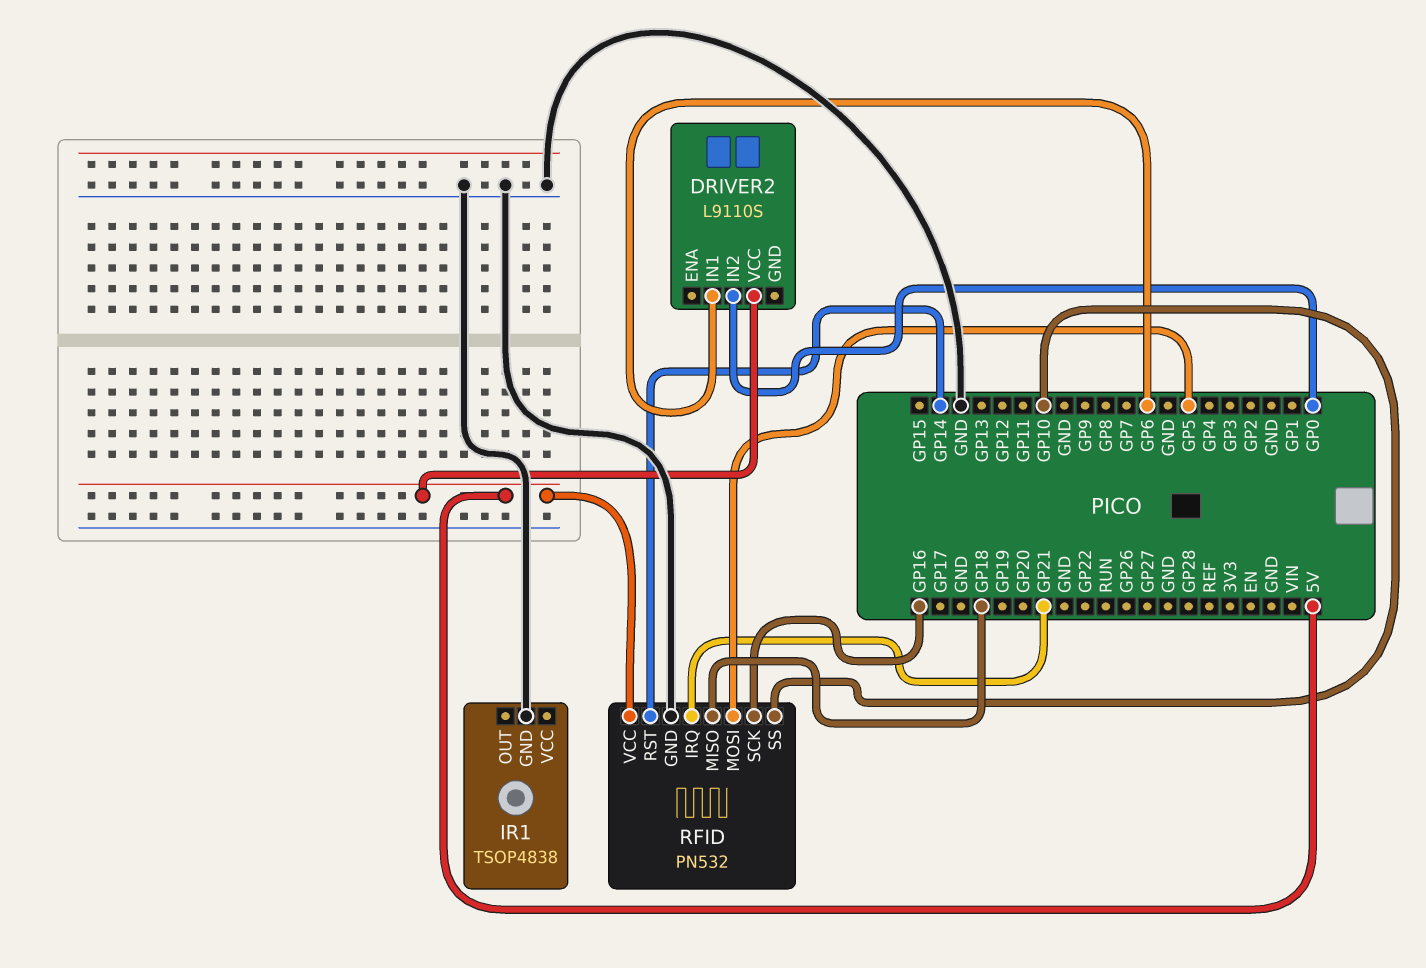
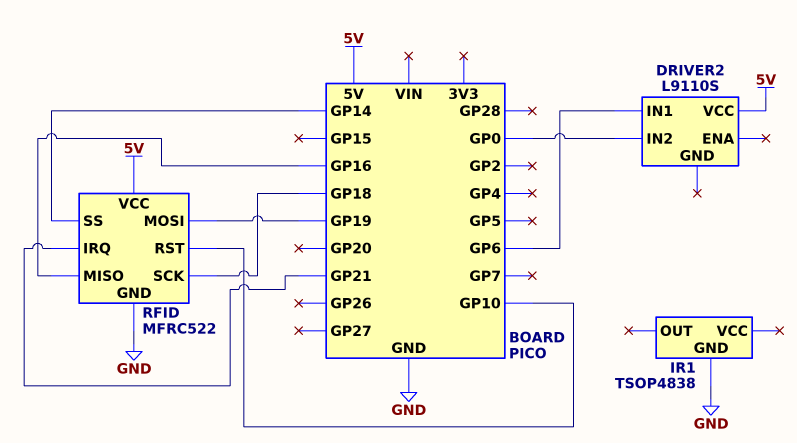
RFID: PN532 -> MFRC522
RFID pin MISO: GP18 -> GP16
RFID pin MOSI: GP5 -> GP19
RFID pin RST: GP14 -> GP10
RFID pin SCK: GP16 -> GP18
RFID pin SS: GP10 -> GP14

